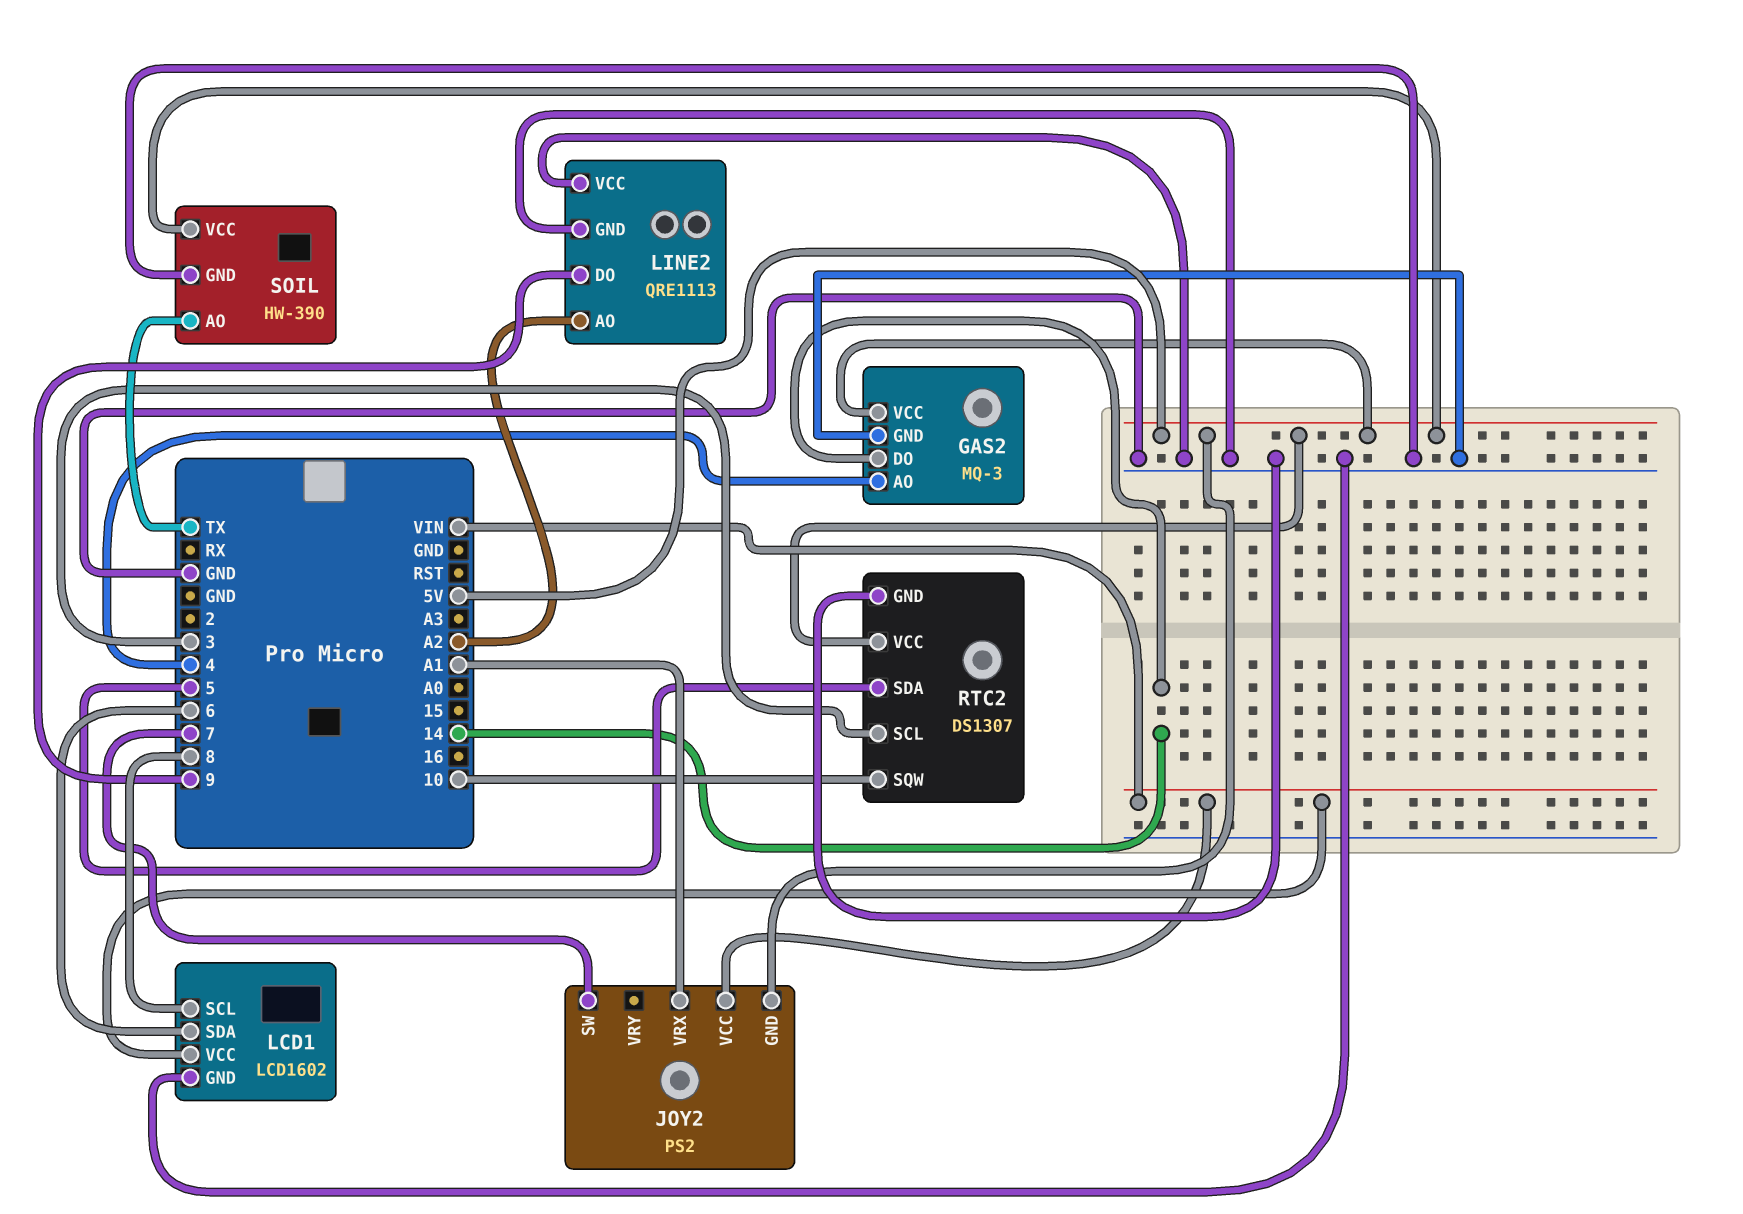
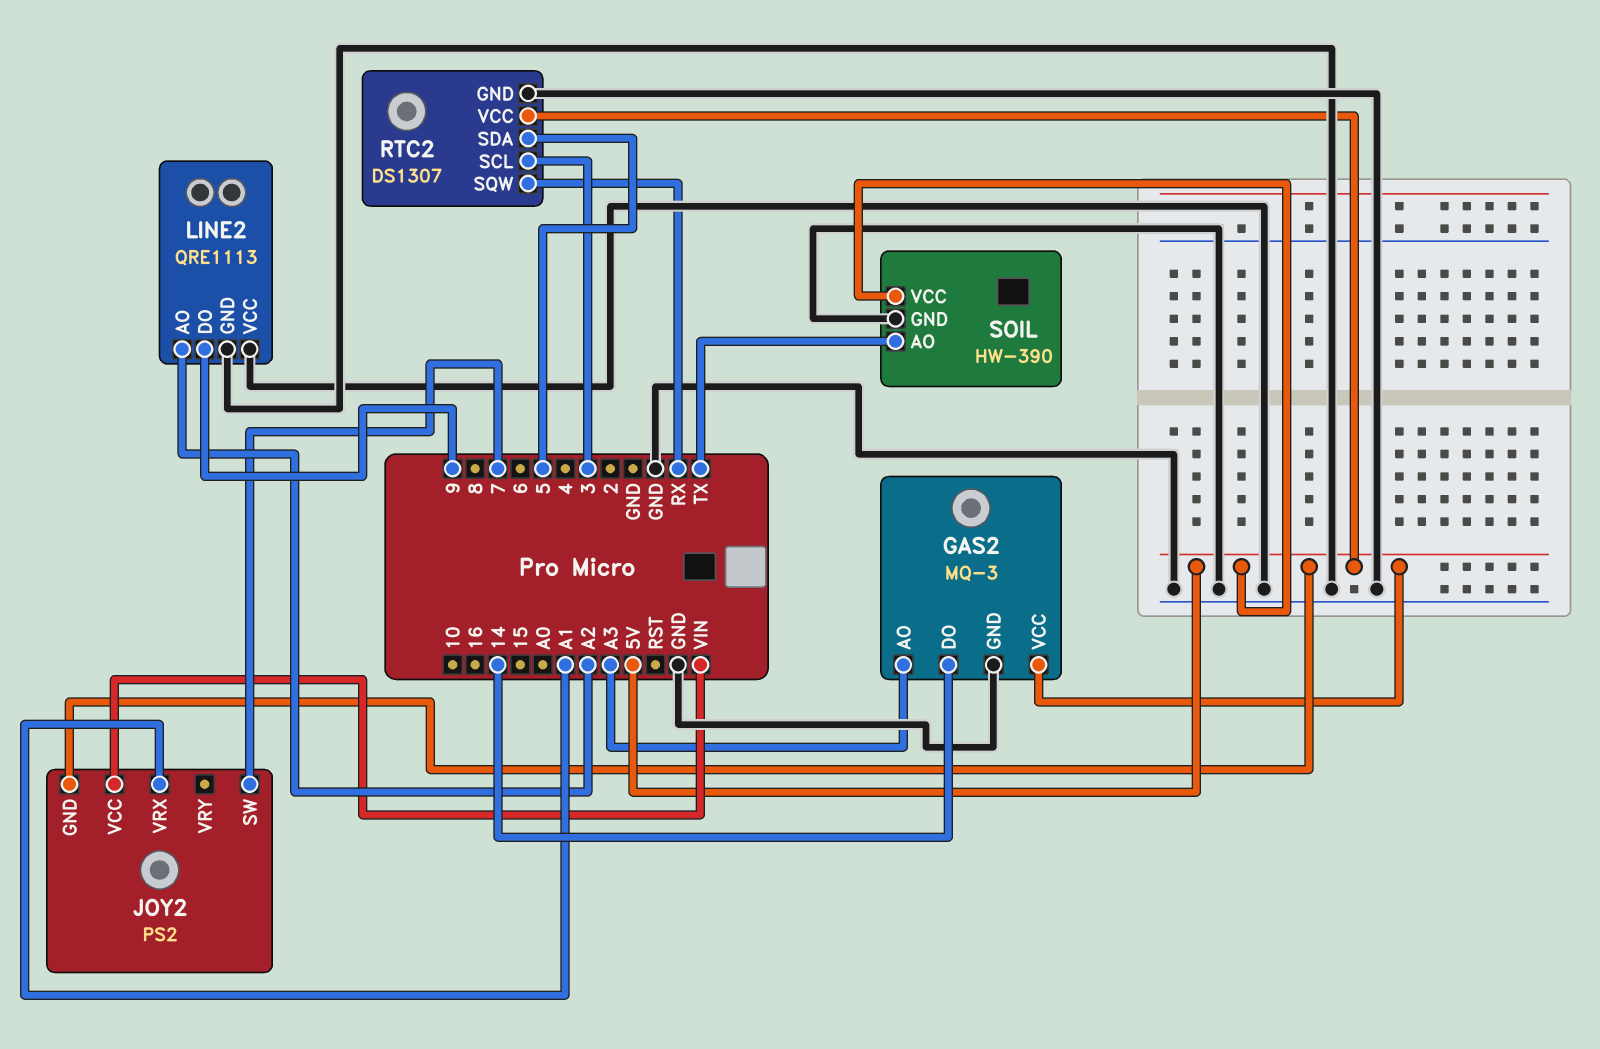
GAS2 pin AO: 4 -> A3
LCD1: LCD1602 -> none
LCD1 pin GND: GND -> none
LCD1 pin SCL: 8 -> none
LCD1 pin SDA: 6 -> none
LCD1 pin VCC: VIN -> none
RTC2 pin SQW: 10 -> RX

